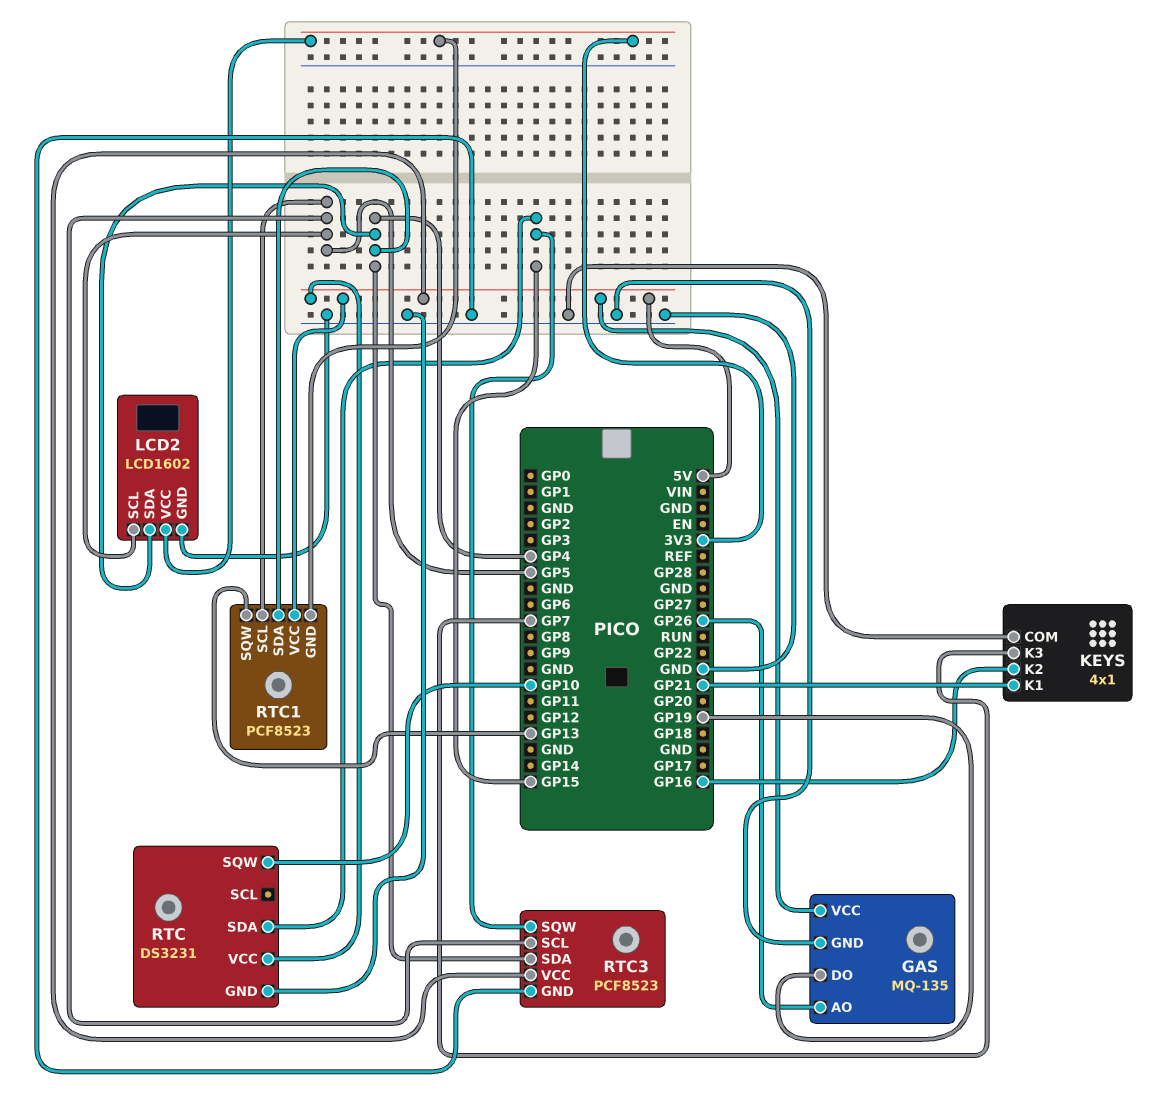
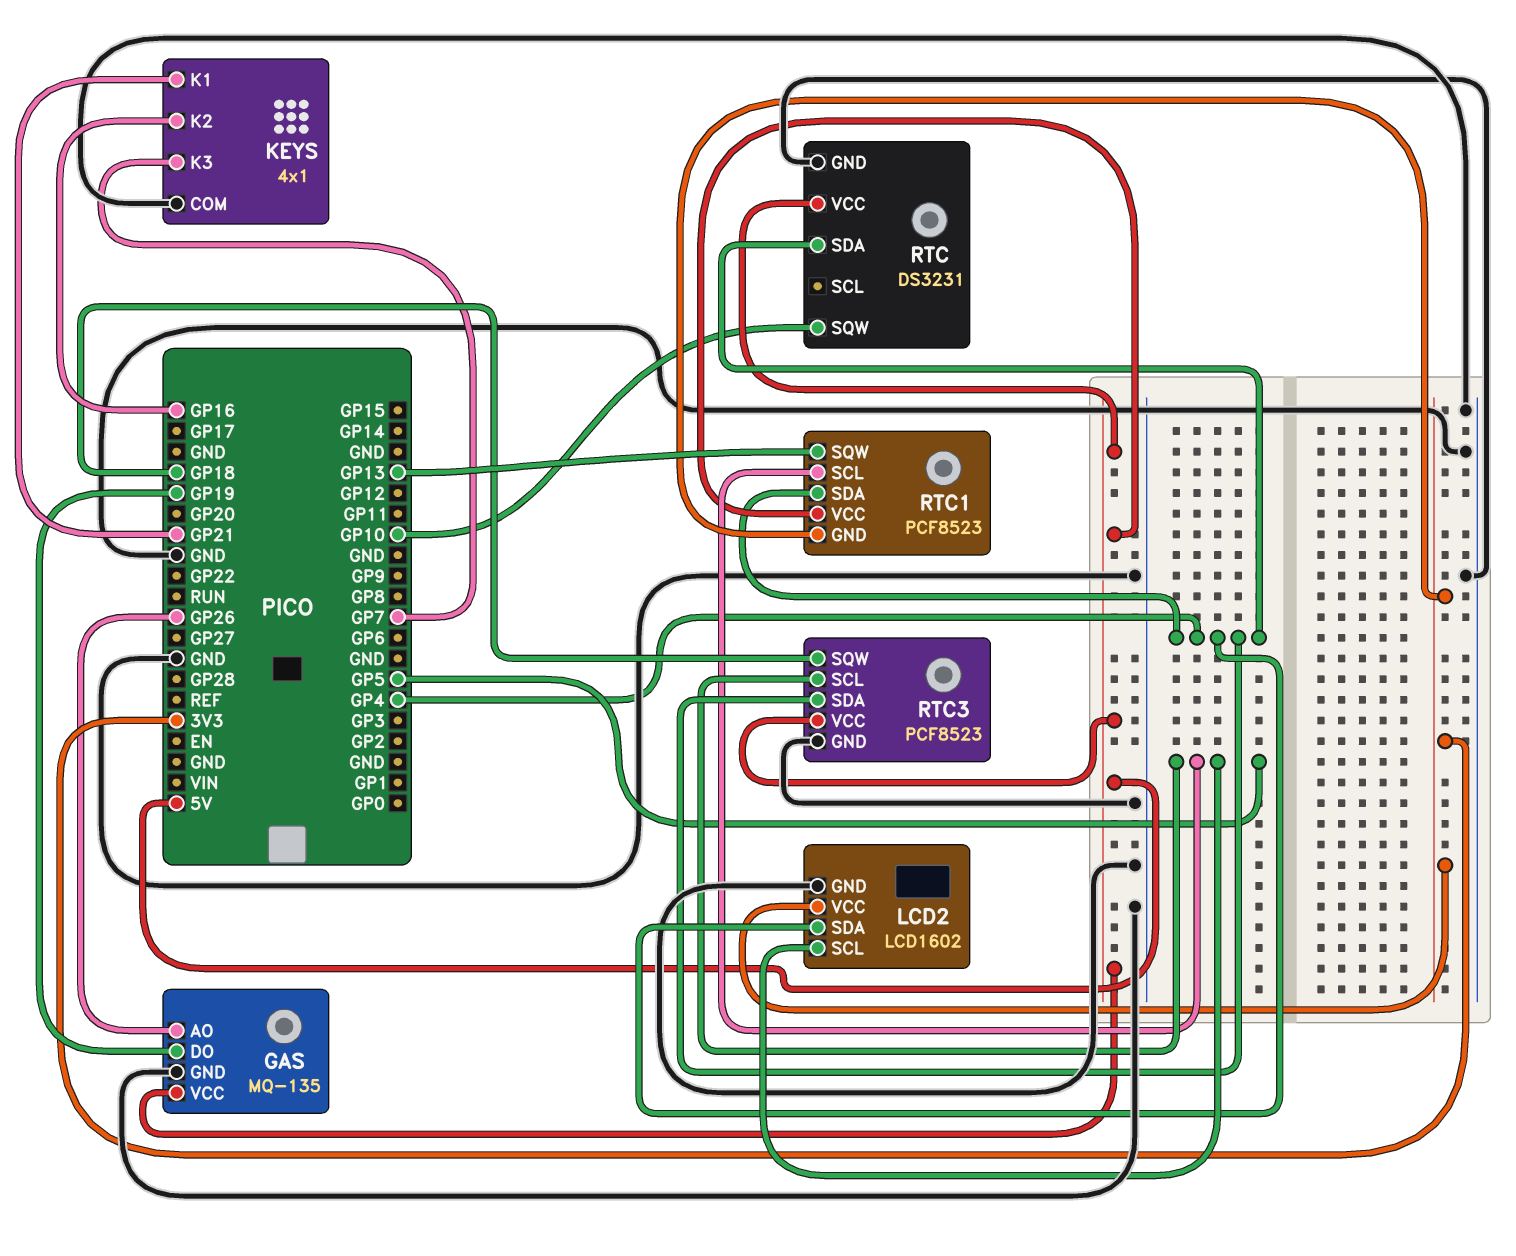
RTC pin SDA: GP15 -> GP4
RTC3 pin SQW: GP15 -> GP18

